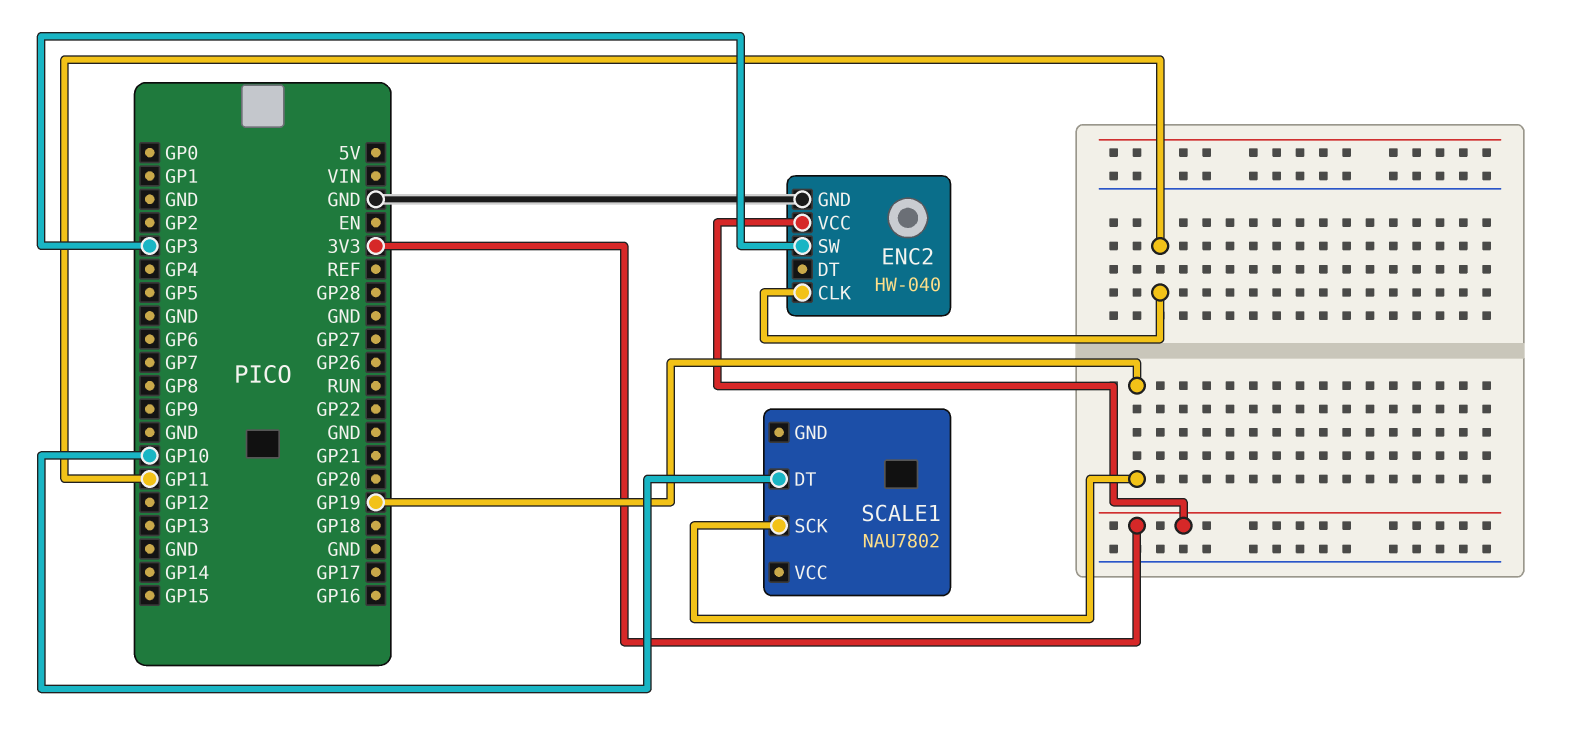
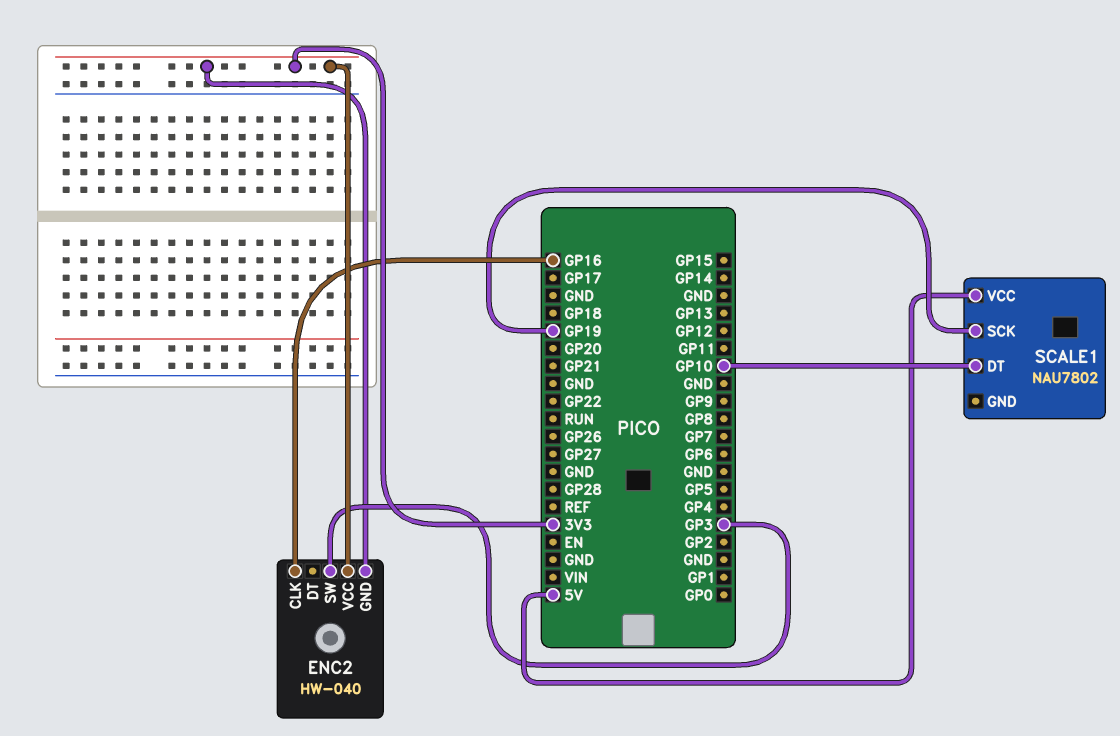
ENC2 pin CLK: GP11 -> GP16
ENC2 pin GND: GND -> 3V3
SCALE1 pin VCC: none -> 5V

